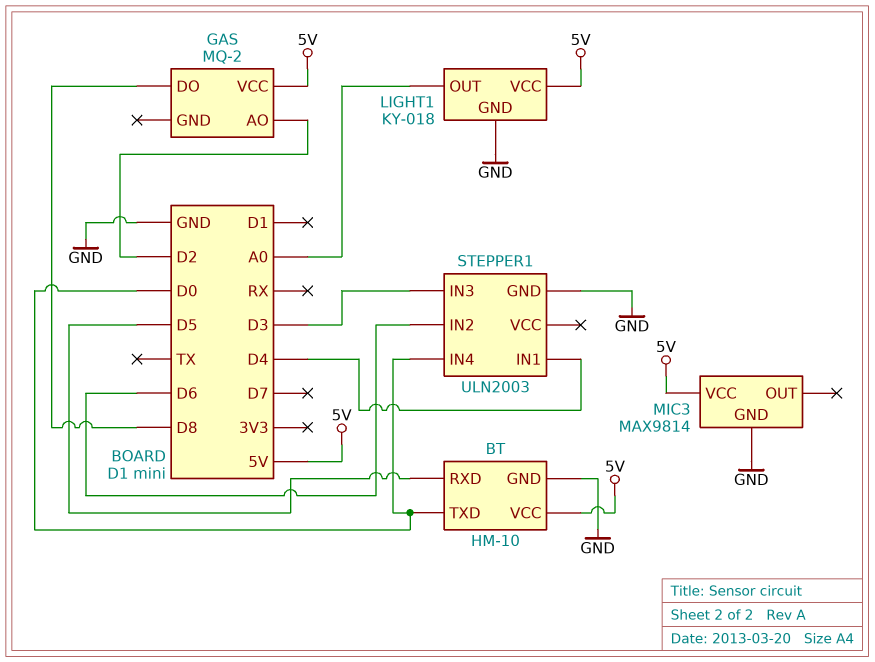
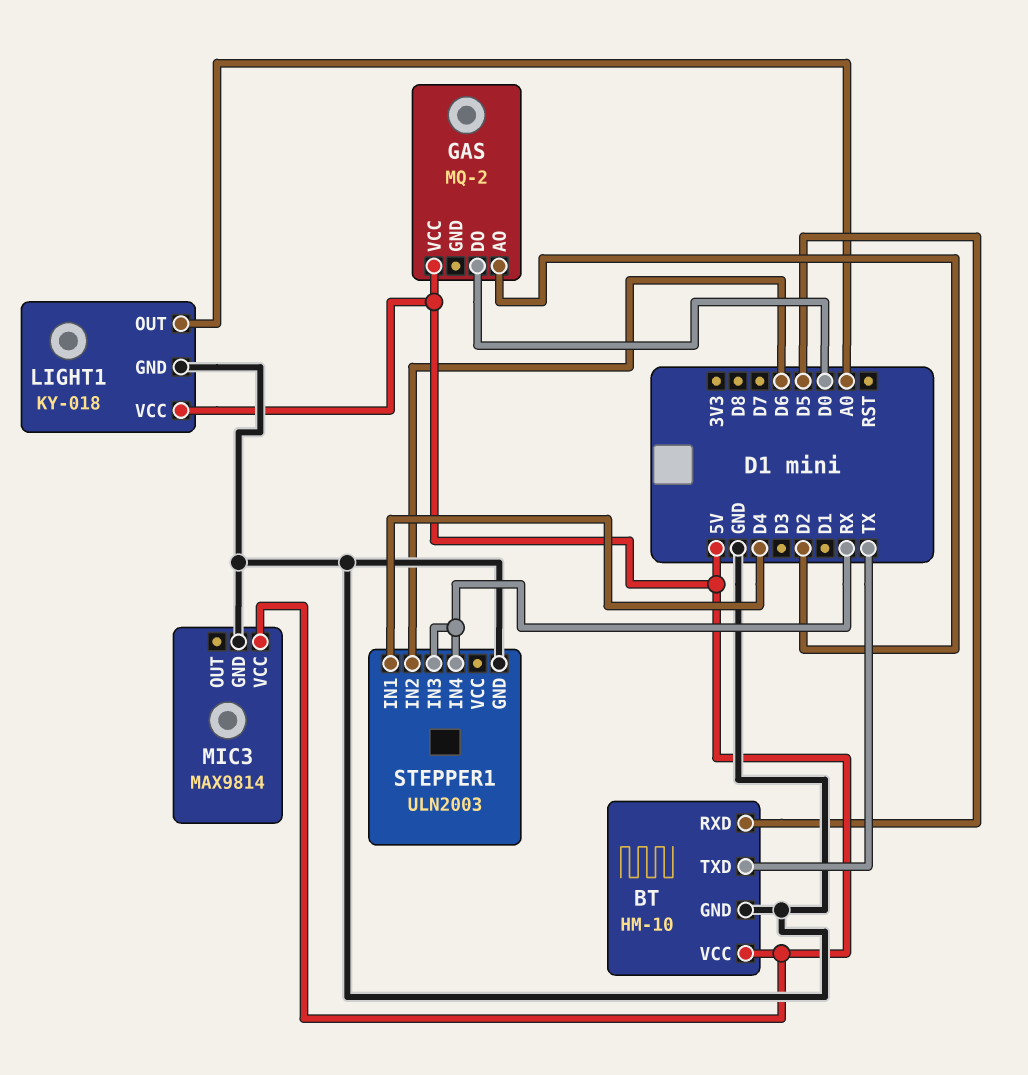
BT pin TXD: D0 -> TX
GAS pin DO: D8 -> D0
STEPPER1 pin IN3: D3 -> RX
STEPPER1 pin IN4: D0 -> RX

